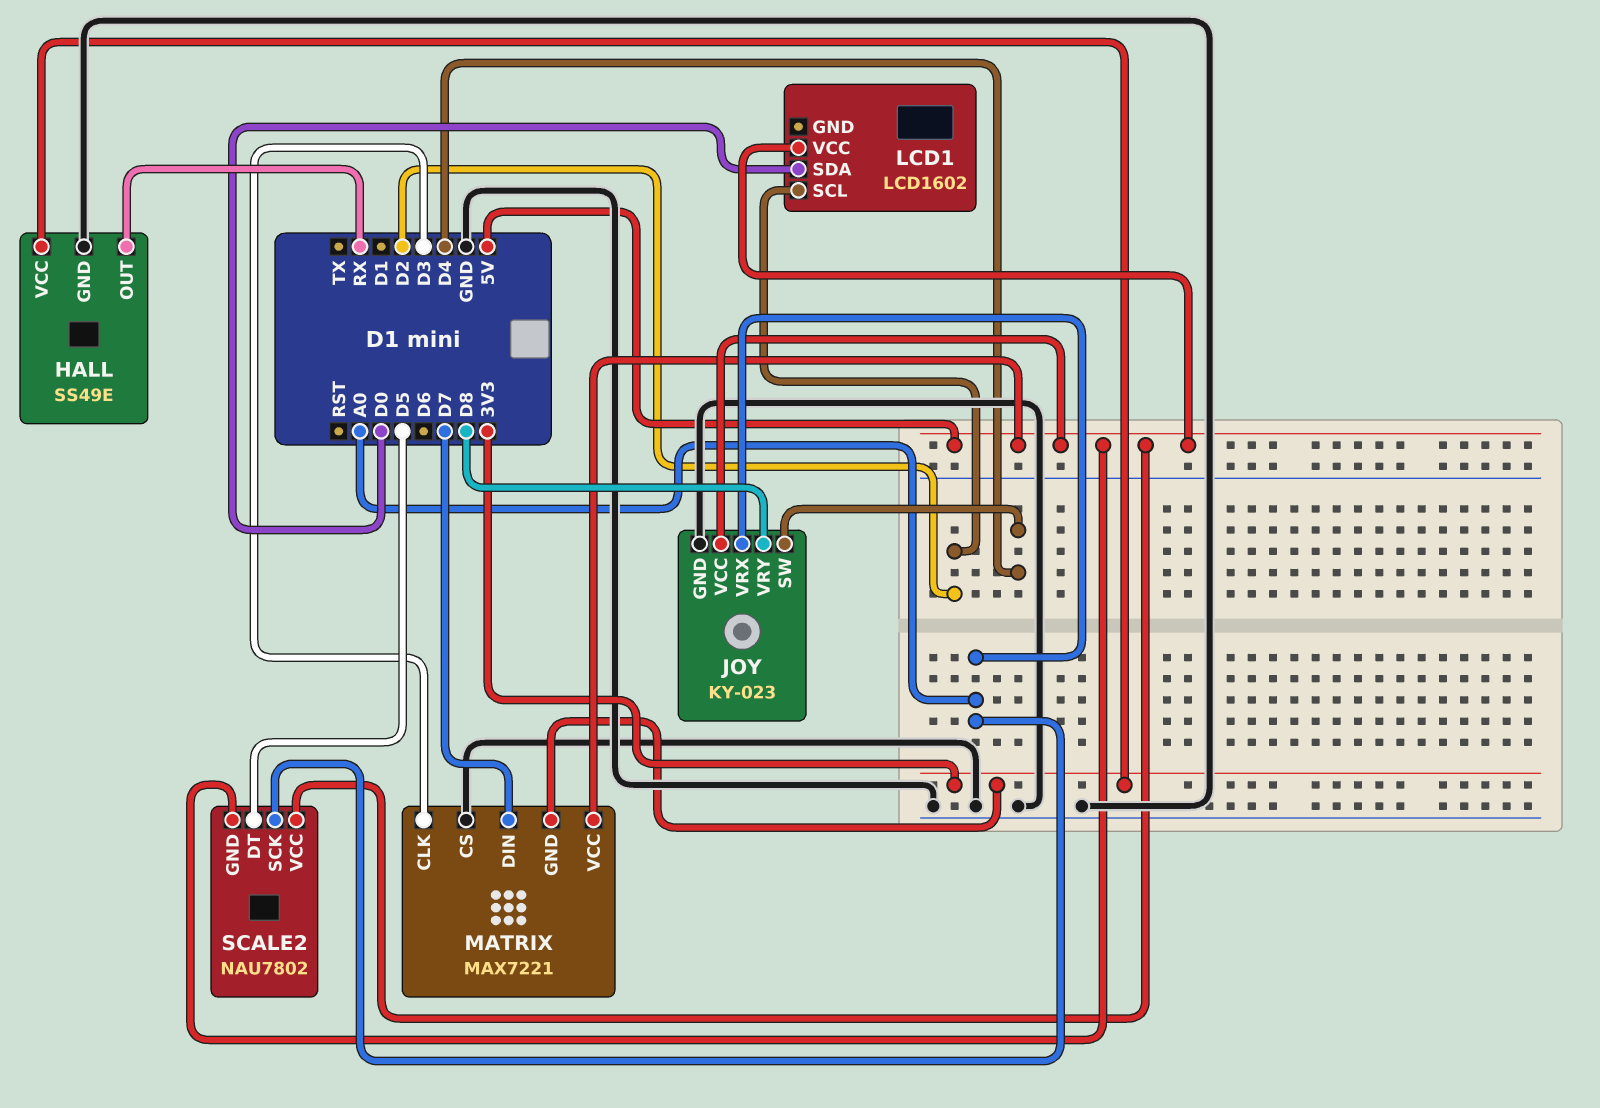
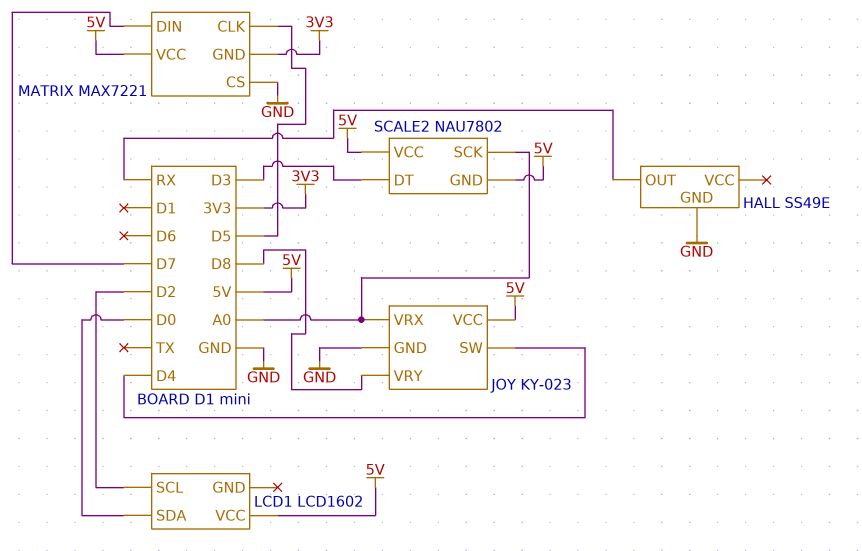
HALL pin VCC: 3V3 -> none
MATRIX pin CLK: D3 -> D5
SCALE2 pin DT: D5 -> D3

